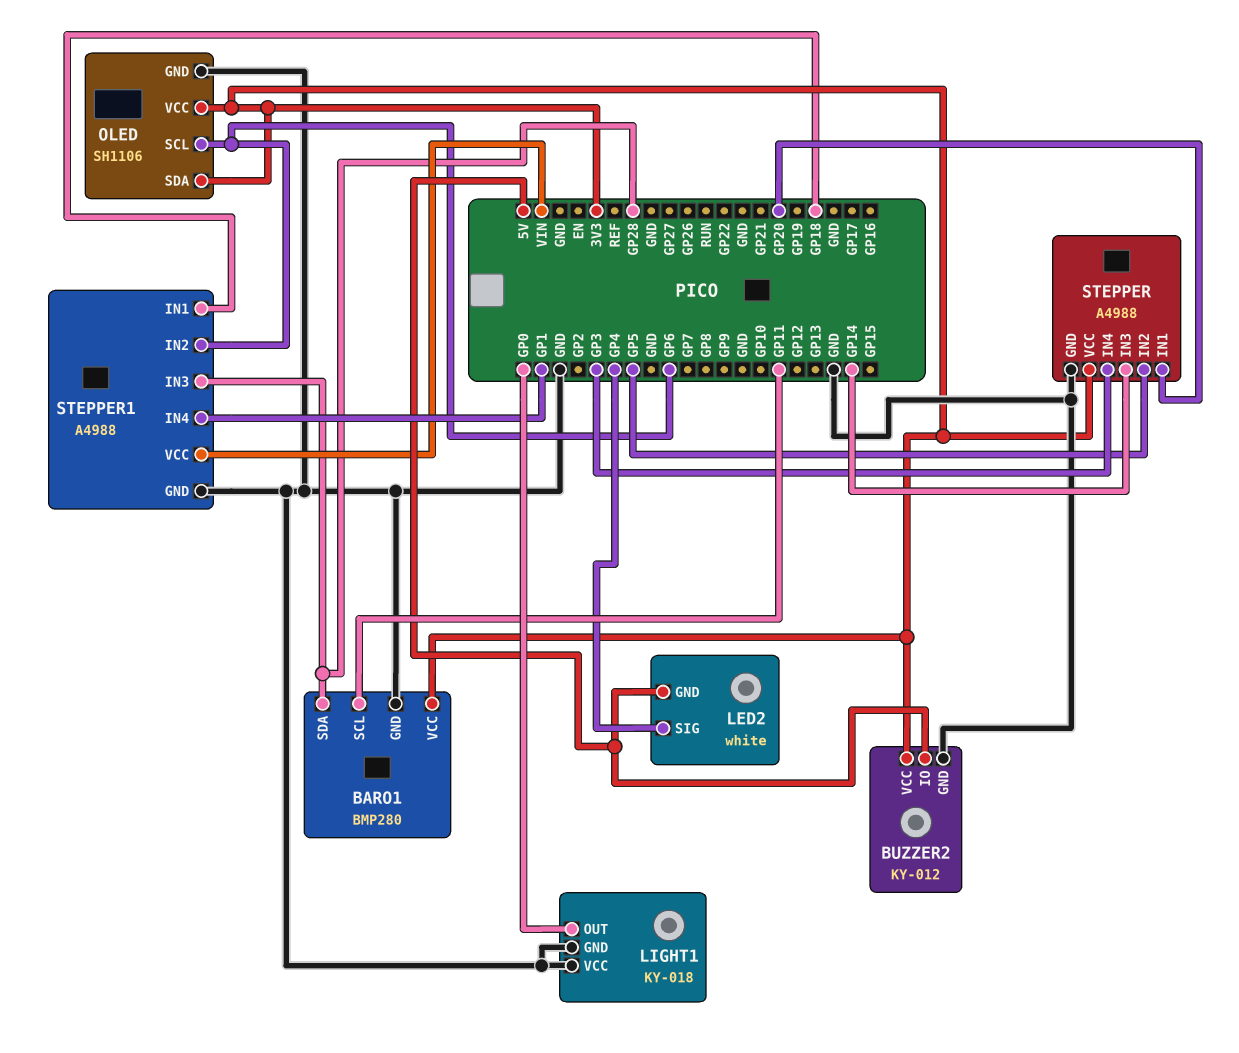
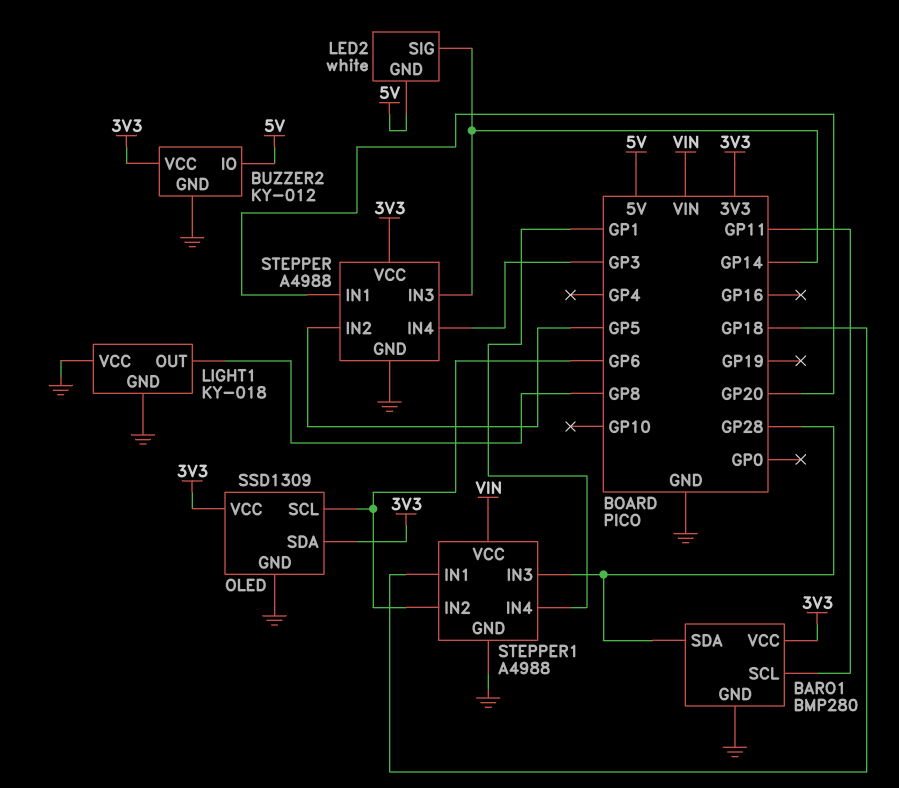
LED2 pin SIG: GP4 -> GP14
LIGHT1 pin OUT: GP0 -> GP8
OLED: SH1106 -> SSD1309

